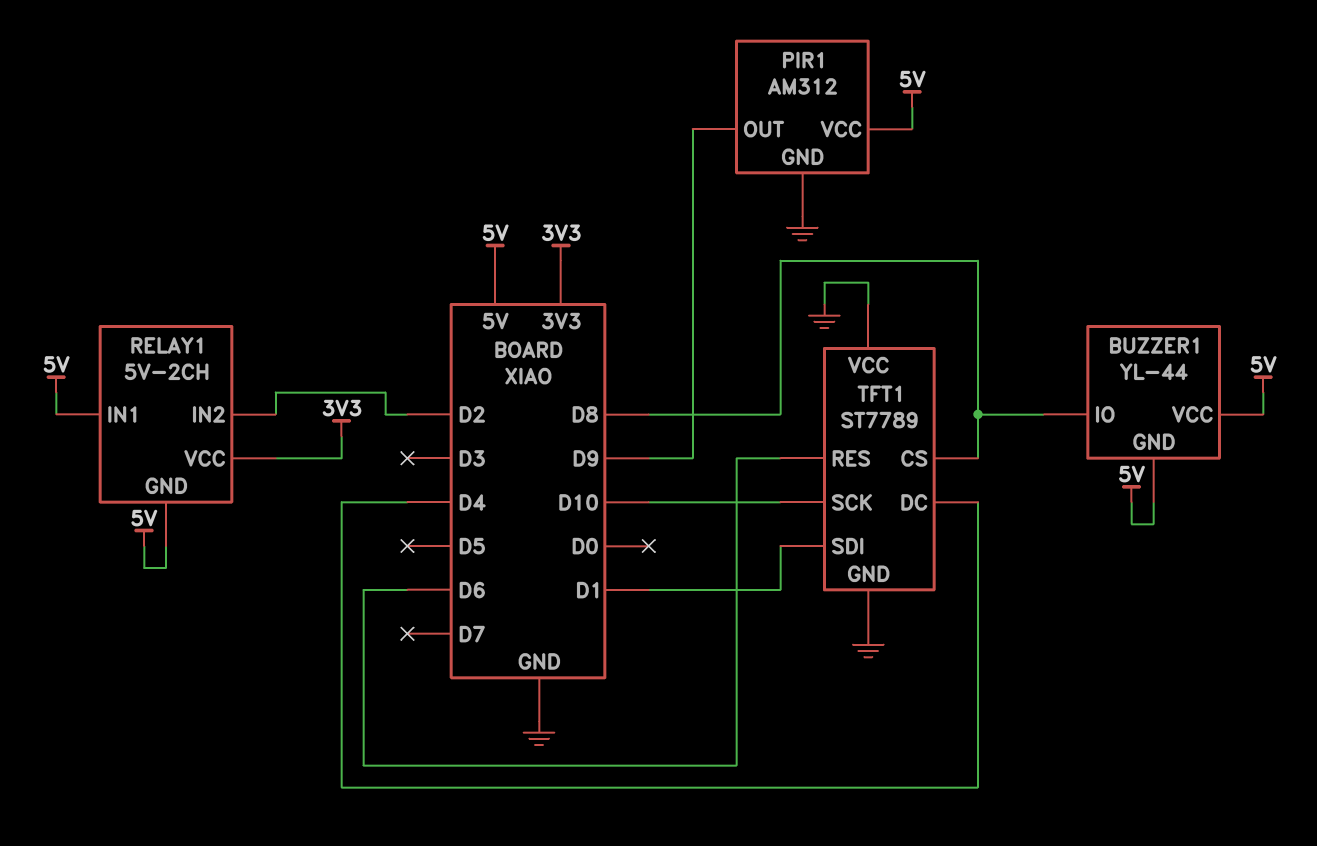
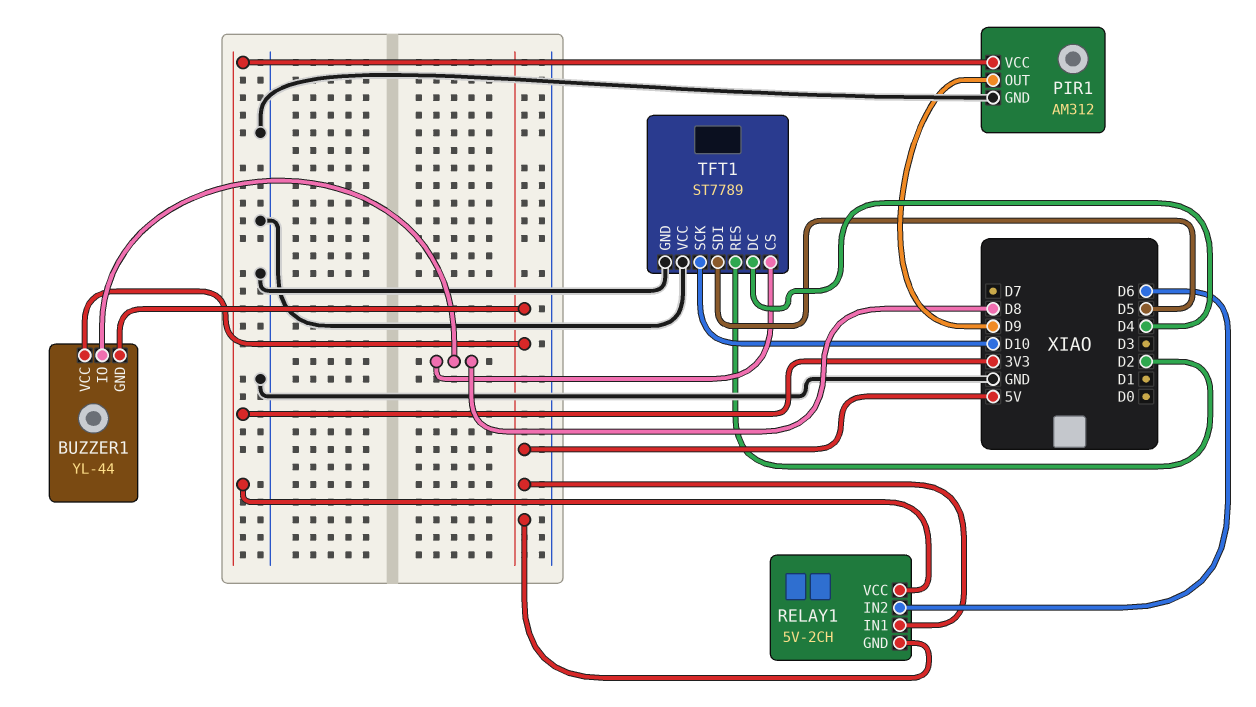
PIR1 pin VCC: 5V -> 3V3
RELAY1 pin IN2: D2 -> D6
TFT1 pin RES: D6 -> D2
TFT1 pin SDI: D1 -> D5

